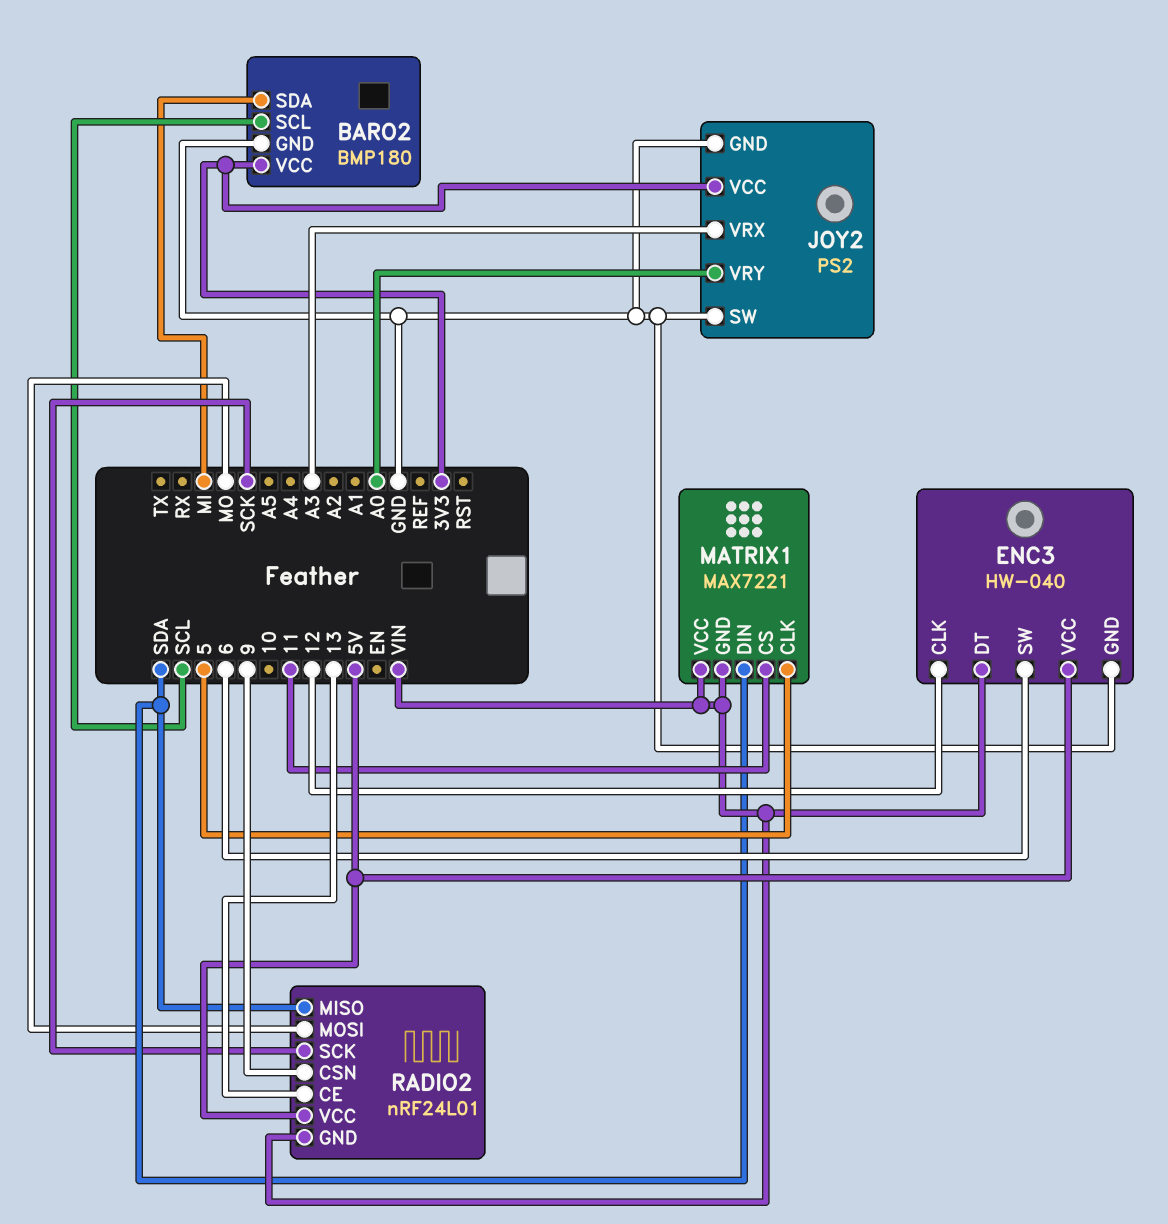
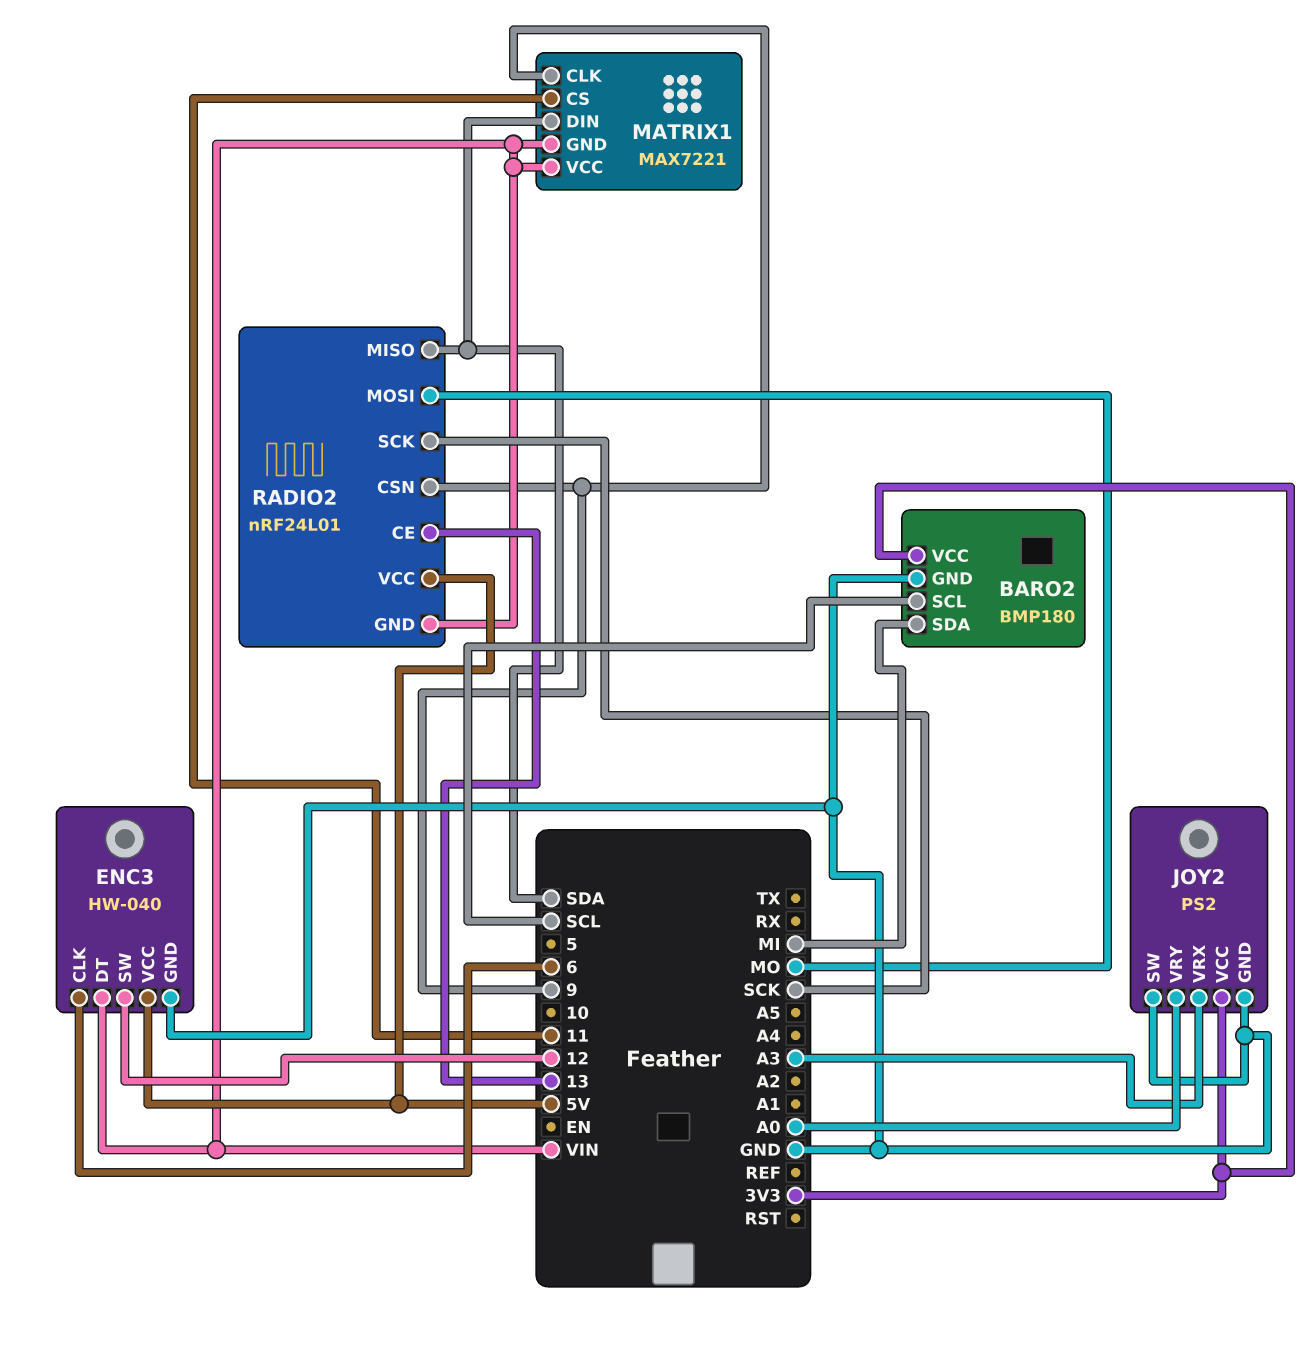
ENC3 pin CLK: 12 -> 6
ENC3 pin SW: 6 -> 12
MATRIX1 pin CLK: 5 -> 9

